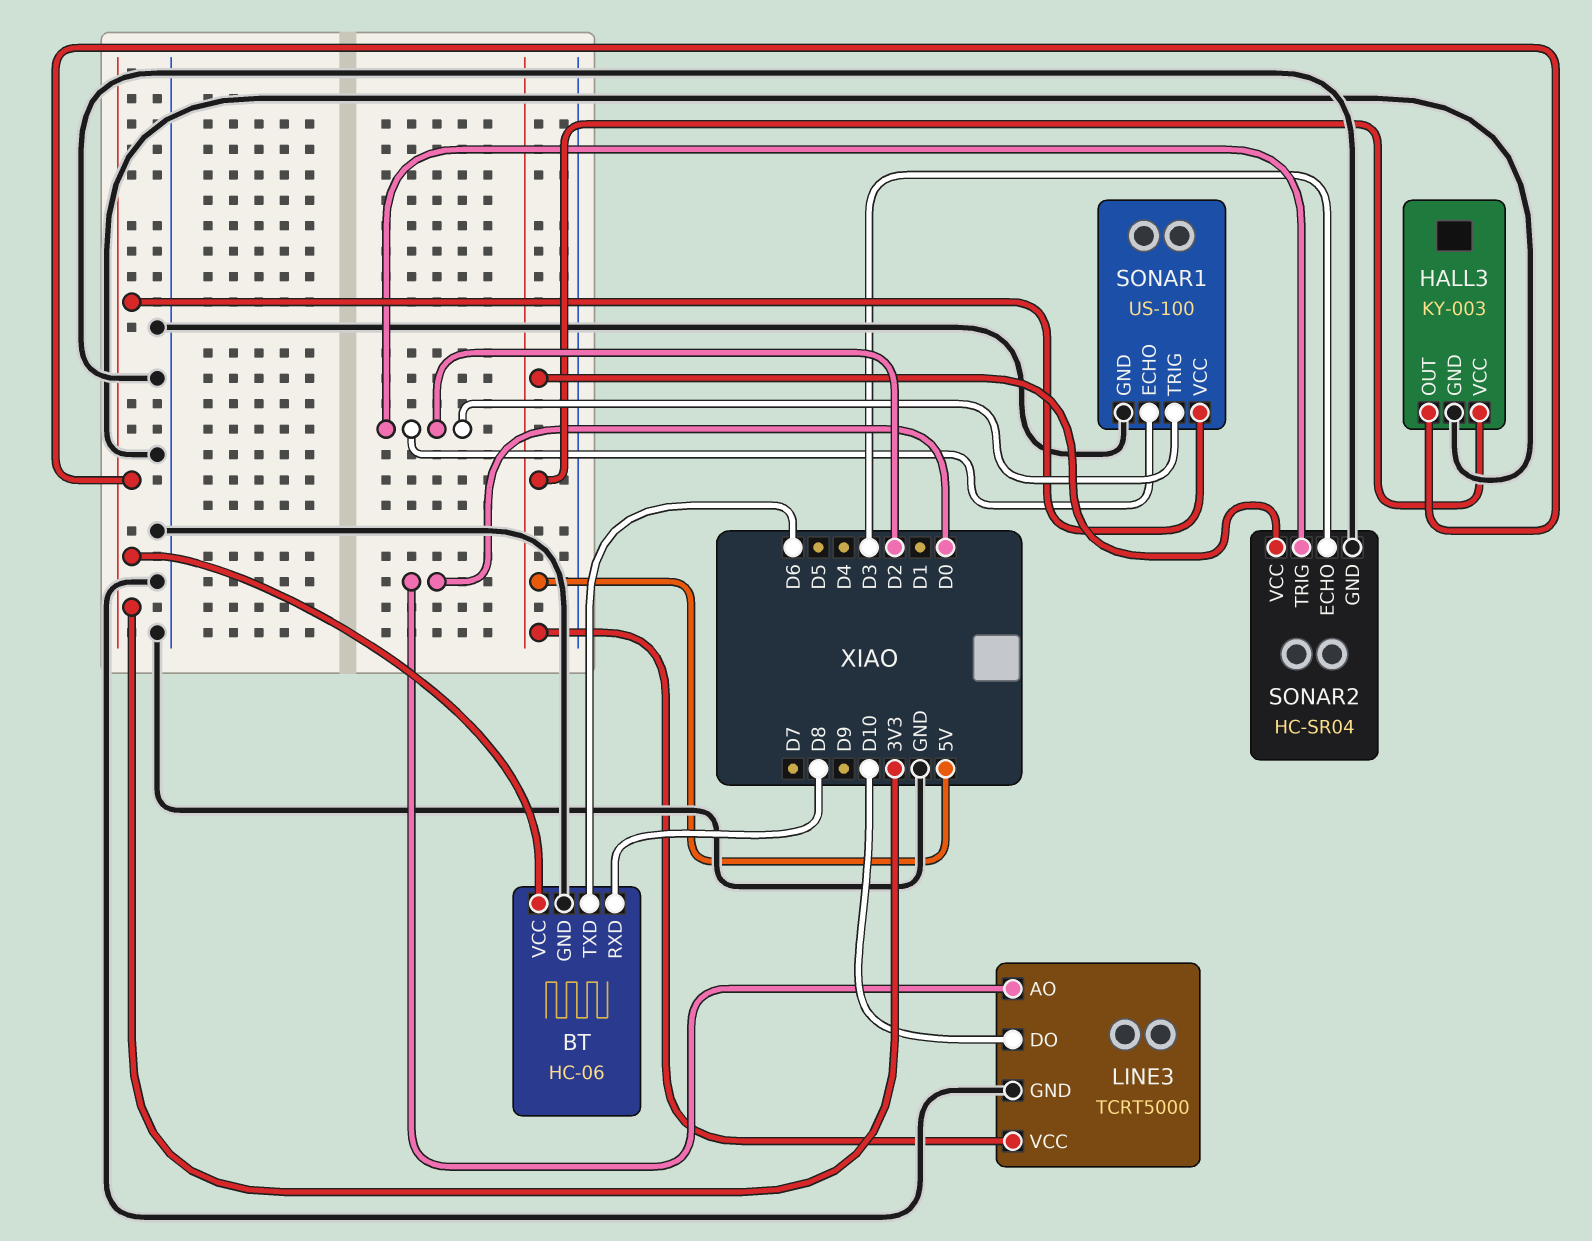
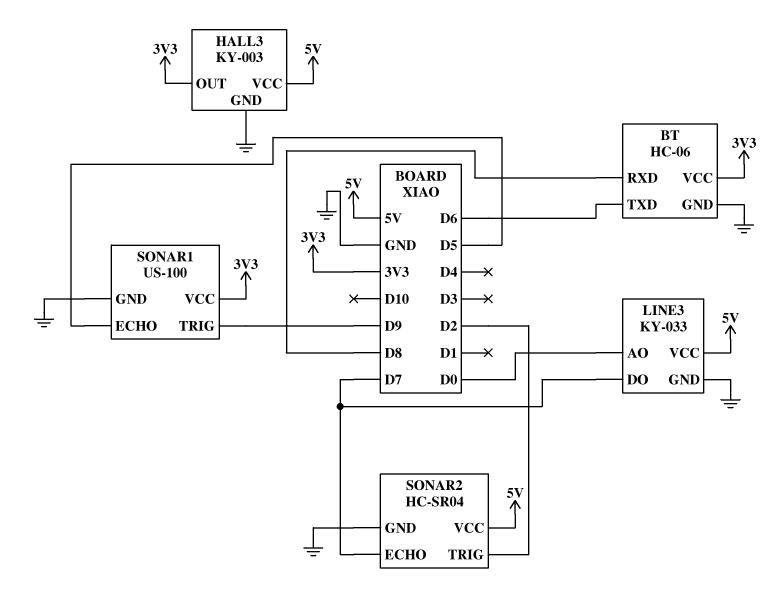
LINE3: TCRT5000 -> KY-033
LINE3 pin DO: D10 -> D7
SONAR1 pin ECHO: D2 -> D5
SONAR1 pin TRIG: D2 -> D9
SONAR2 pin ECHO: D3 -> D7

